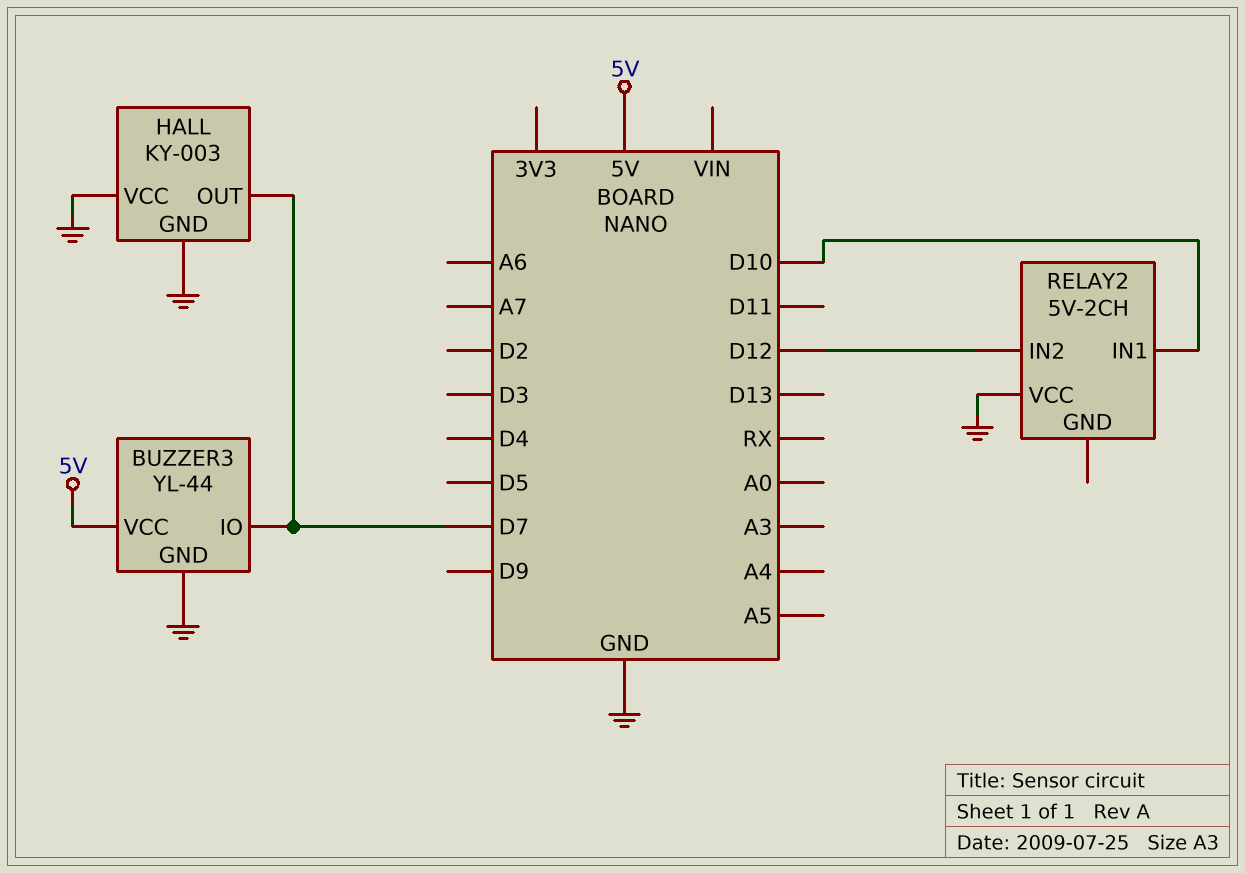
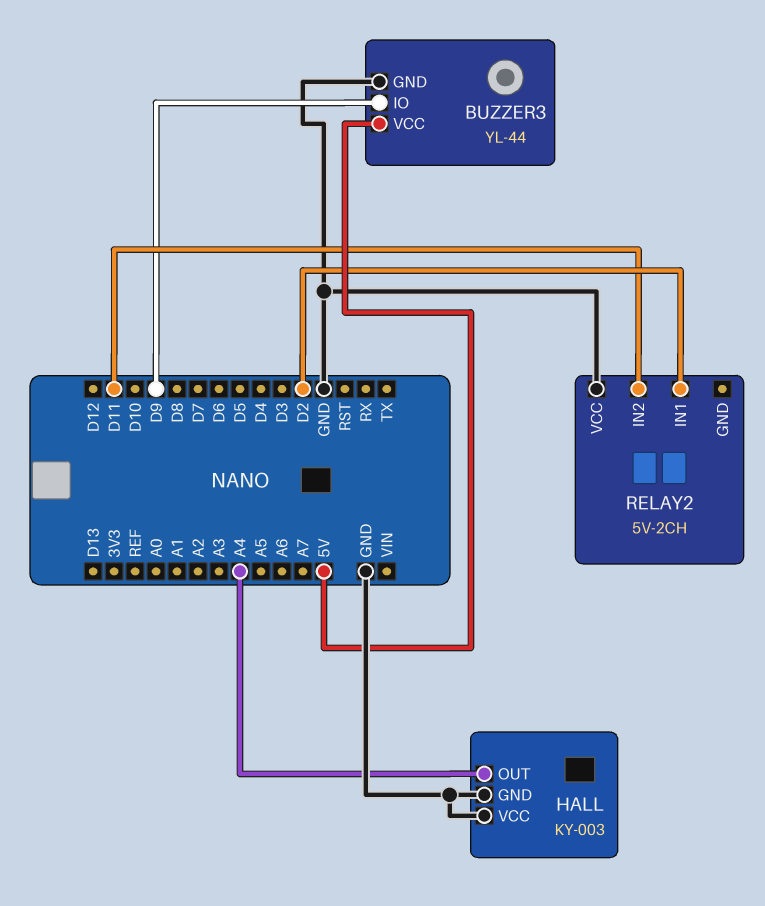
BUZZER3 pin IO: D7 -> D9
HALL pin OUT: D7 -> A4
RELAY2 pin IN1: D10 -> D2
RELAY2 pin IN2: D12 -> D11

